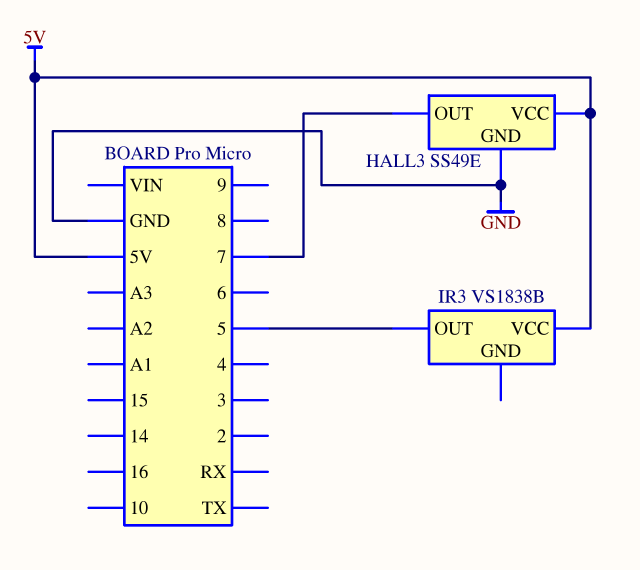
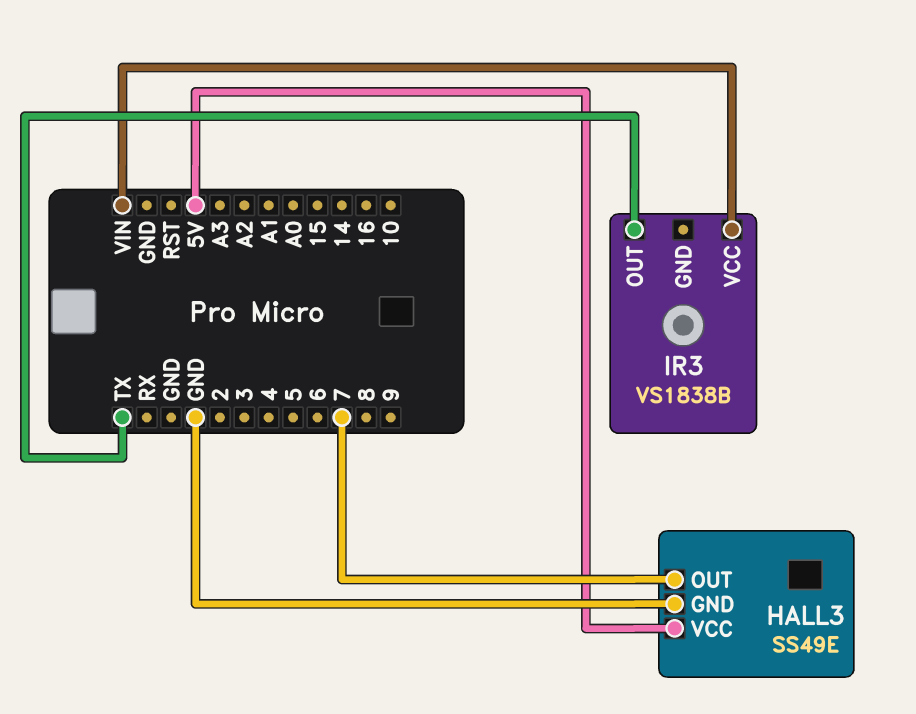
IR3 pin OUT: 5 -> TX
IR3 pin VCC: 5V -> VIN

